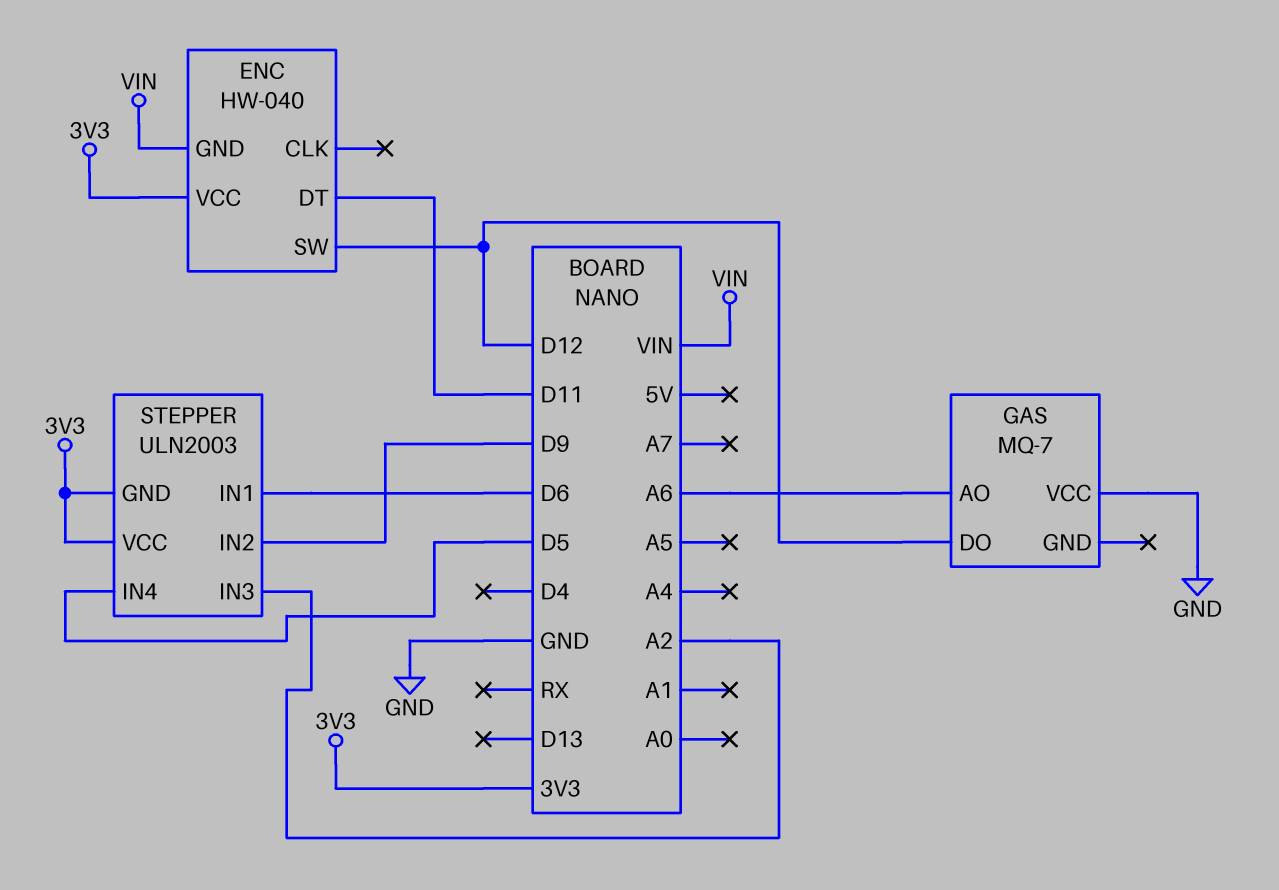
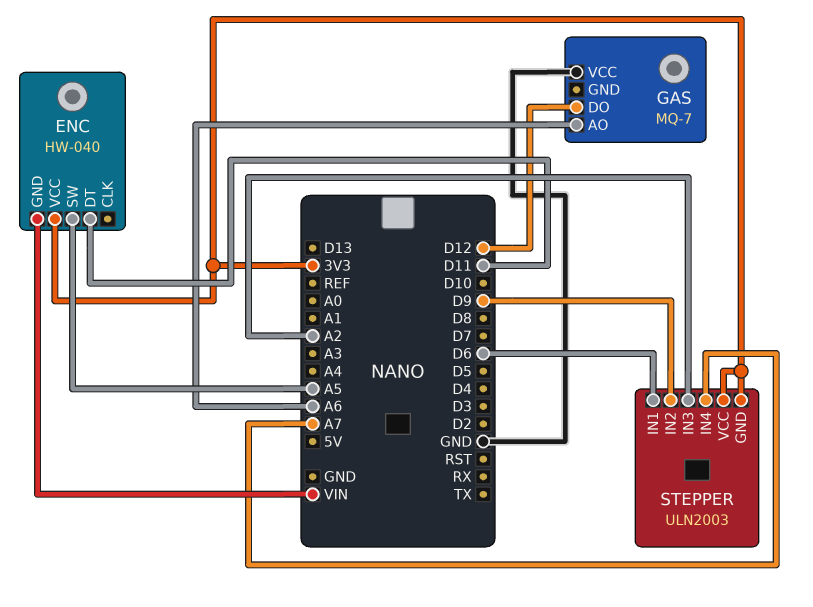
ENC pin SW: D12 -> A5
STEPPER pin IN4: D5 -> A7

